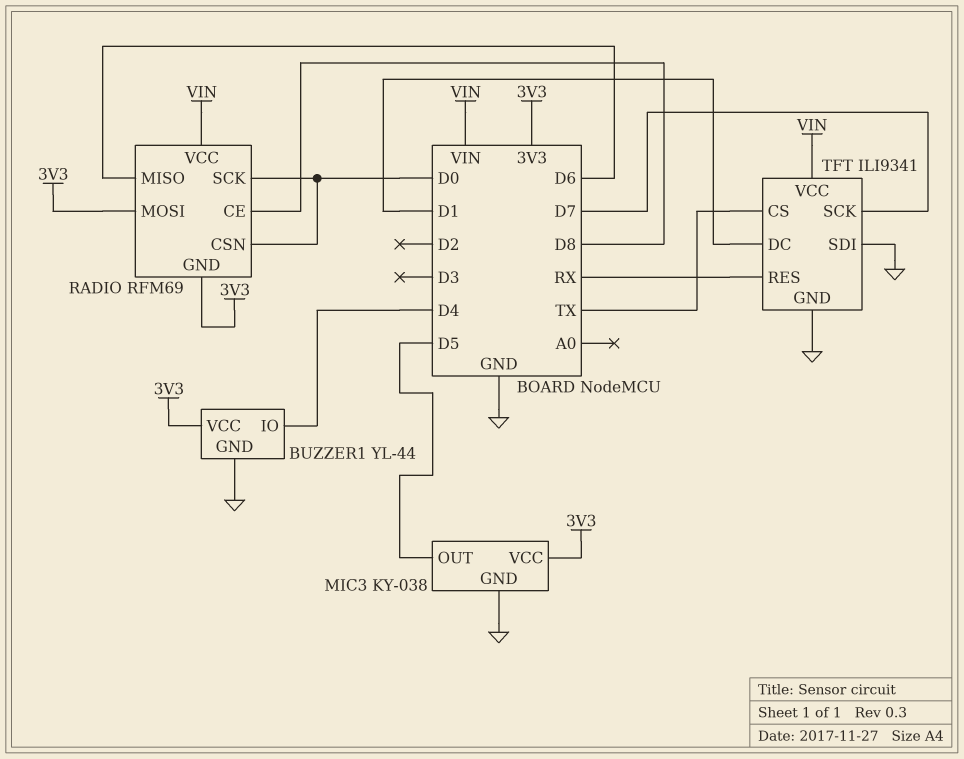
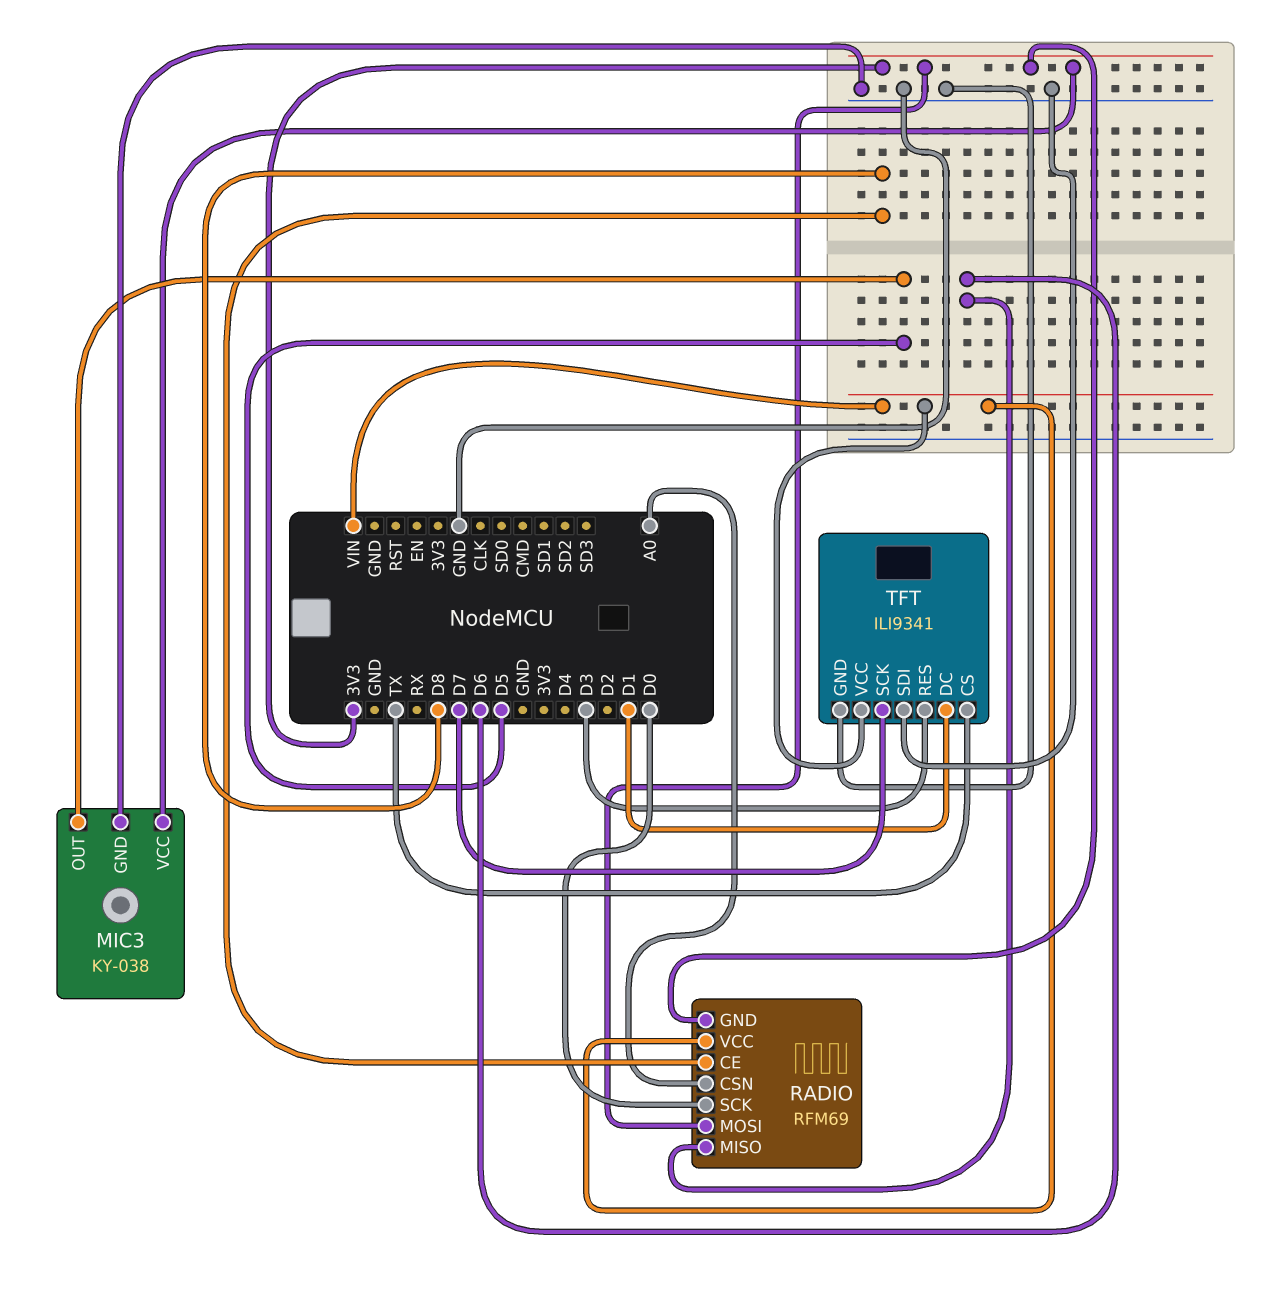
BUZZER1: YL-44 -> none
BUZZER1 pin GND: GND -> none
BUZZER1 pin IO: D4 -> none
BUZZER1 pin VCC: 3V3 -> none
RADIO pin CSN: D0 -> A0
TFT pin RES: RX -> D3

